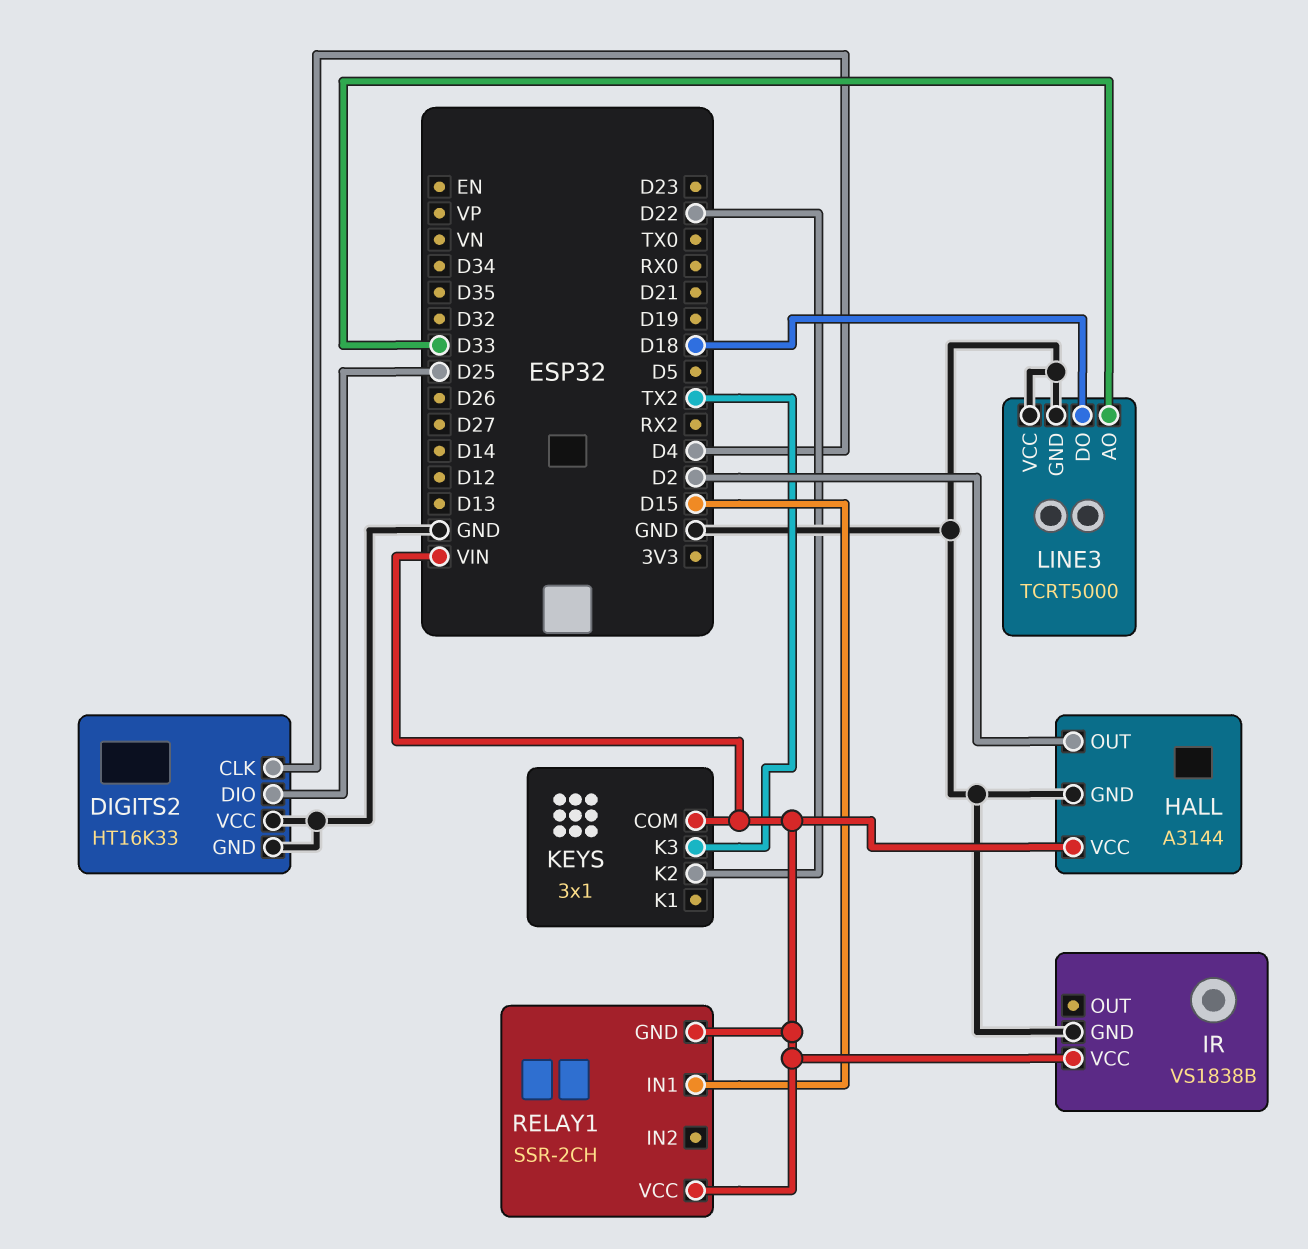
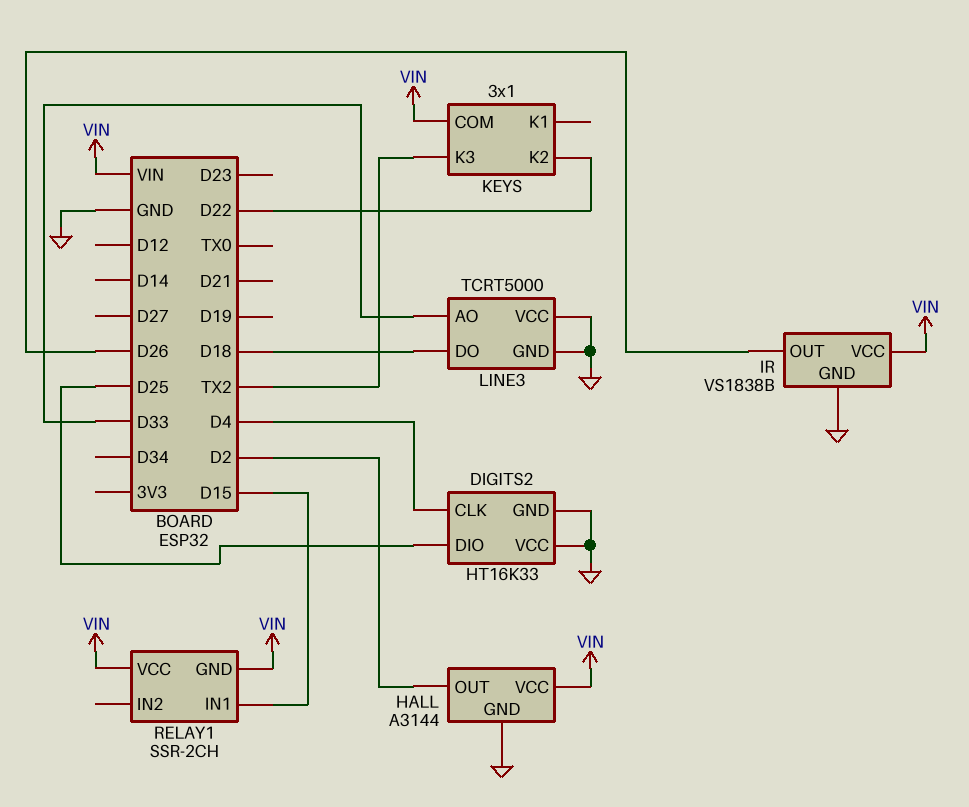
IR pin OUT: none -> D26

